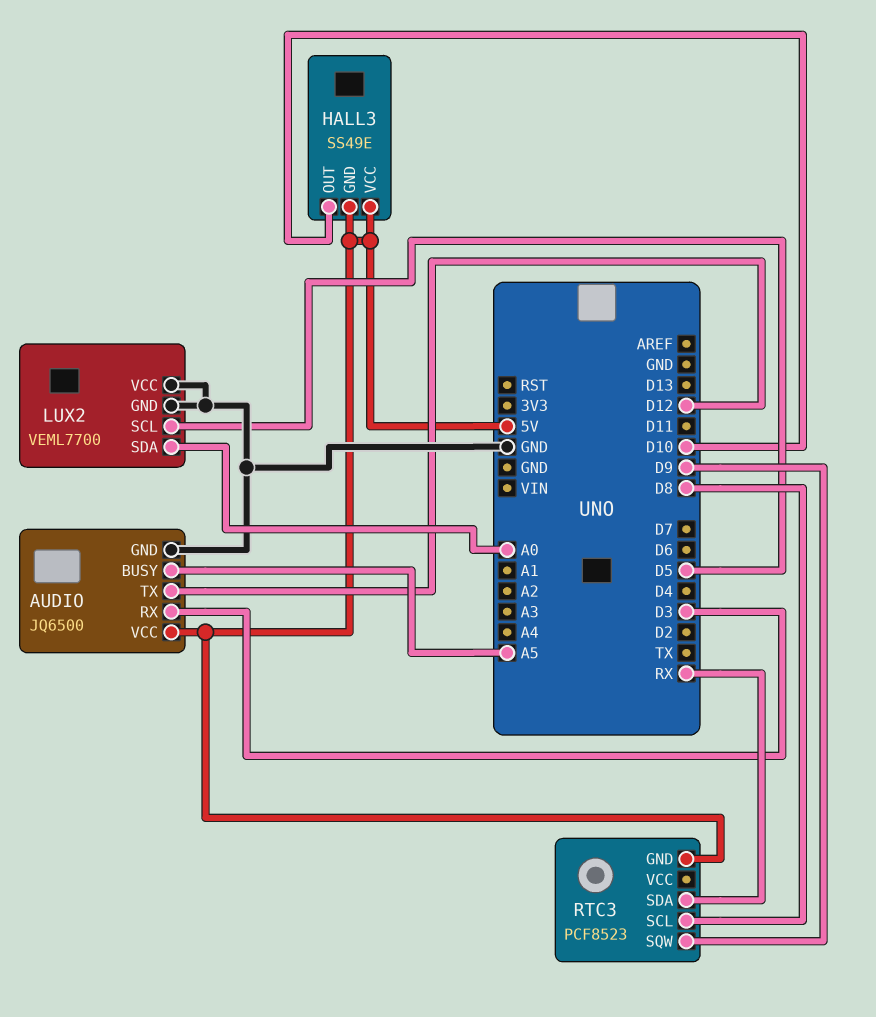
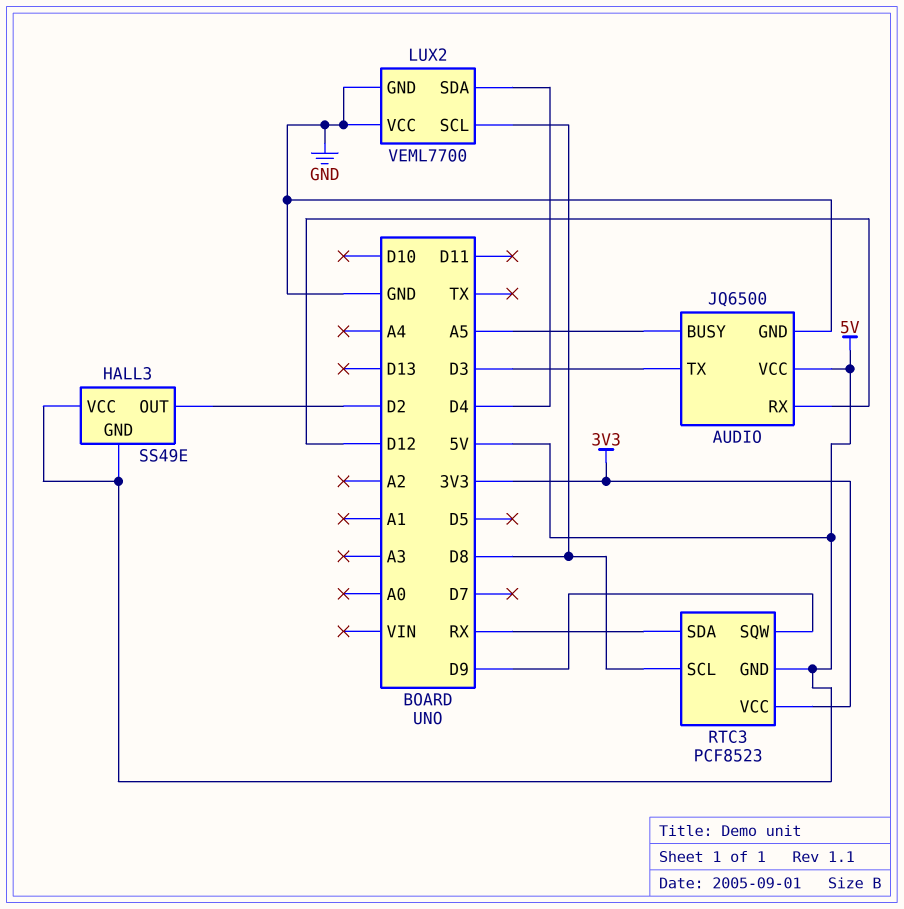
AUDIO pin RX: D3 -> D12
AUDIO pin TX: D12 -> D3
HALL3 pin OUT: D10 -> D2
LUX2 pin SCL: D5 -> D8
LUX2 pin SDA: A0 -> D4
RTC3 pin VCC: none -> 3V3

